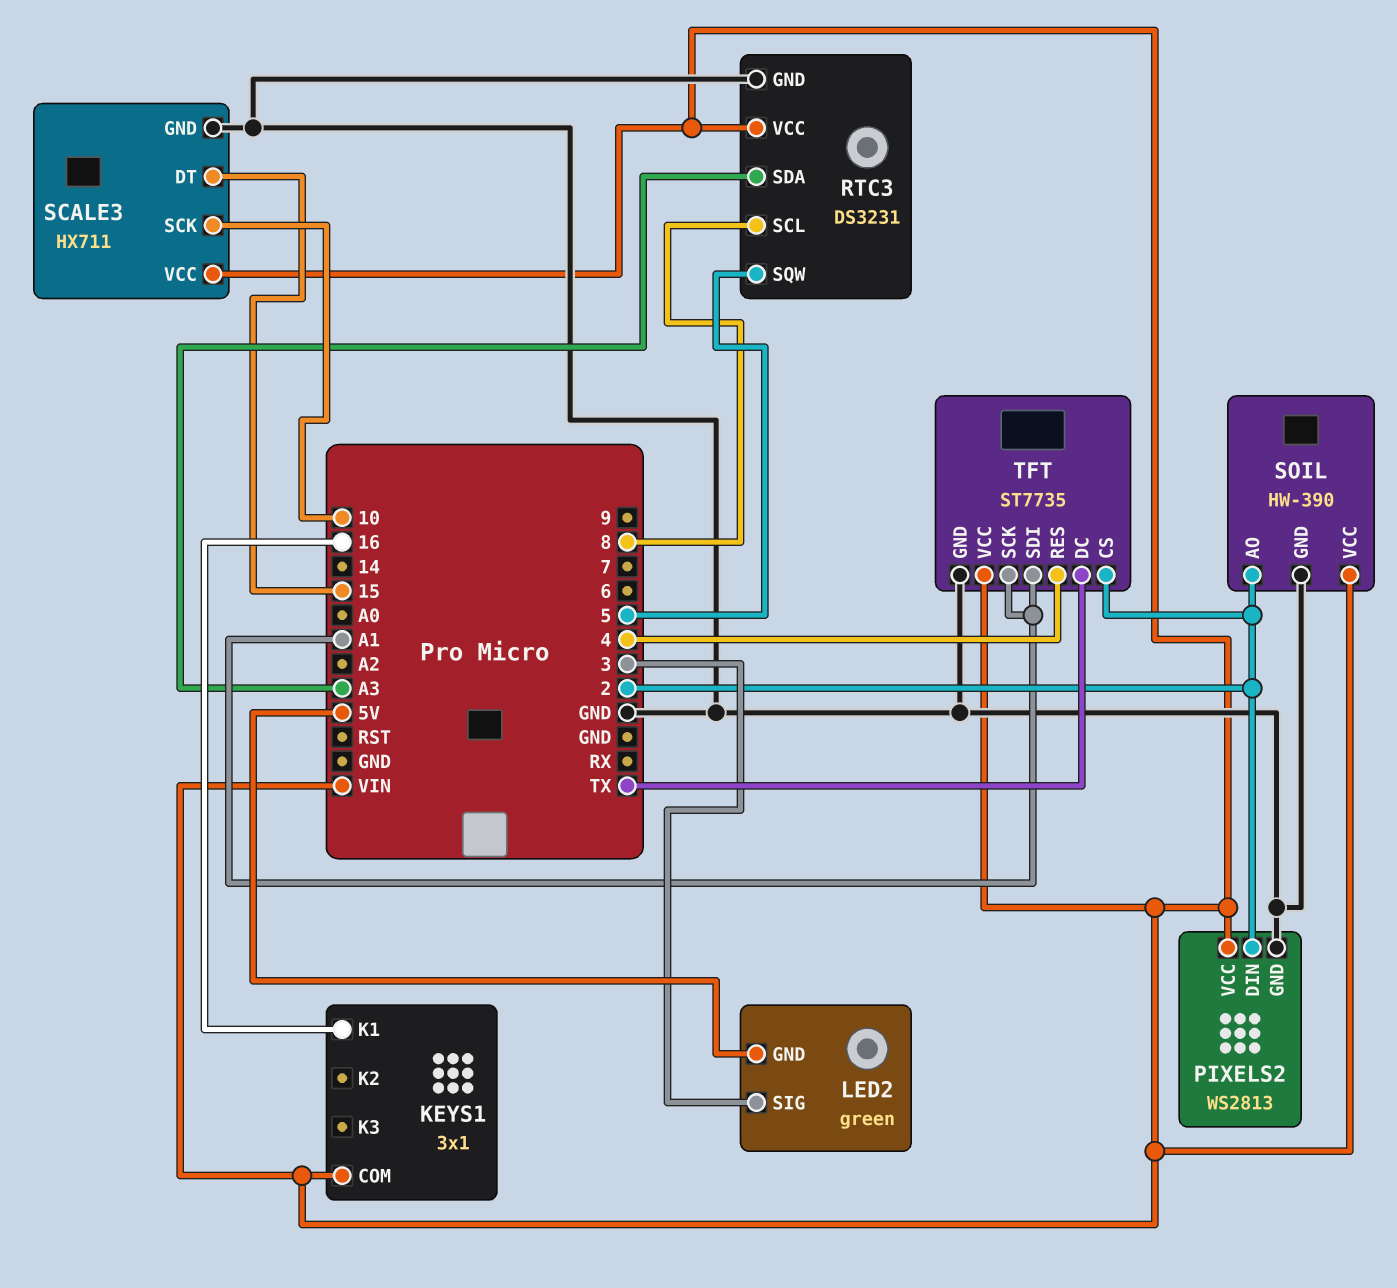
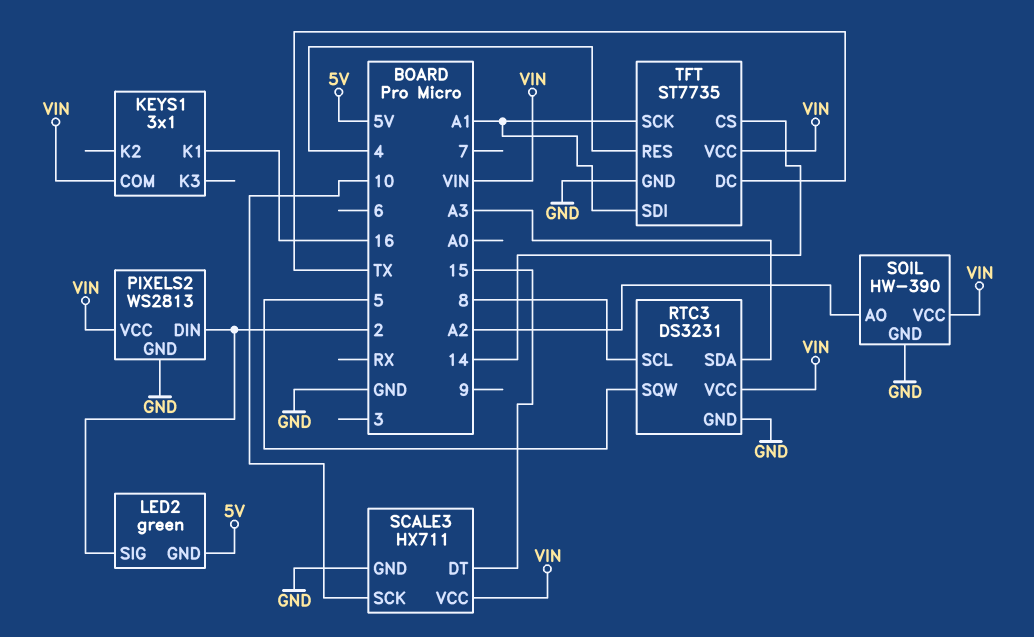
LED2 pin SIG: 3 -> 2
SOIL pin AO: 2 -> A2
TFT pin CS: 2 -> 14

